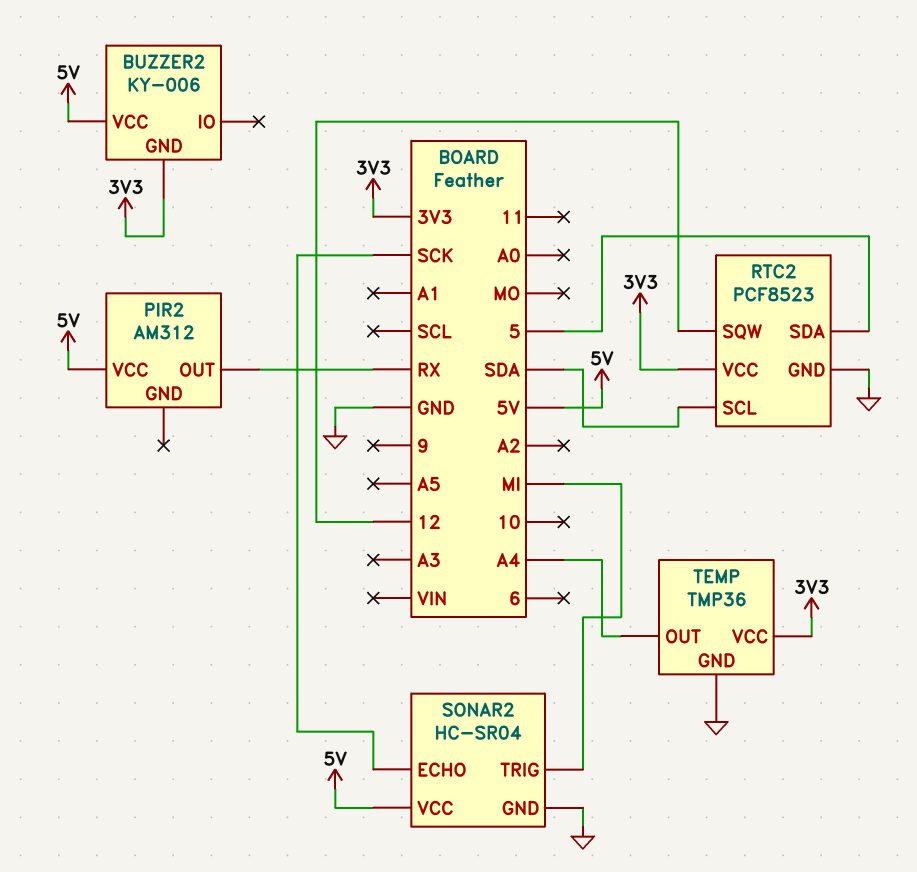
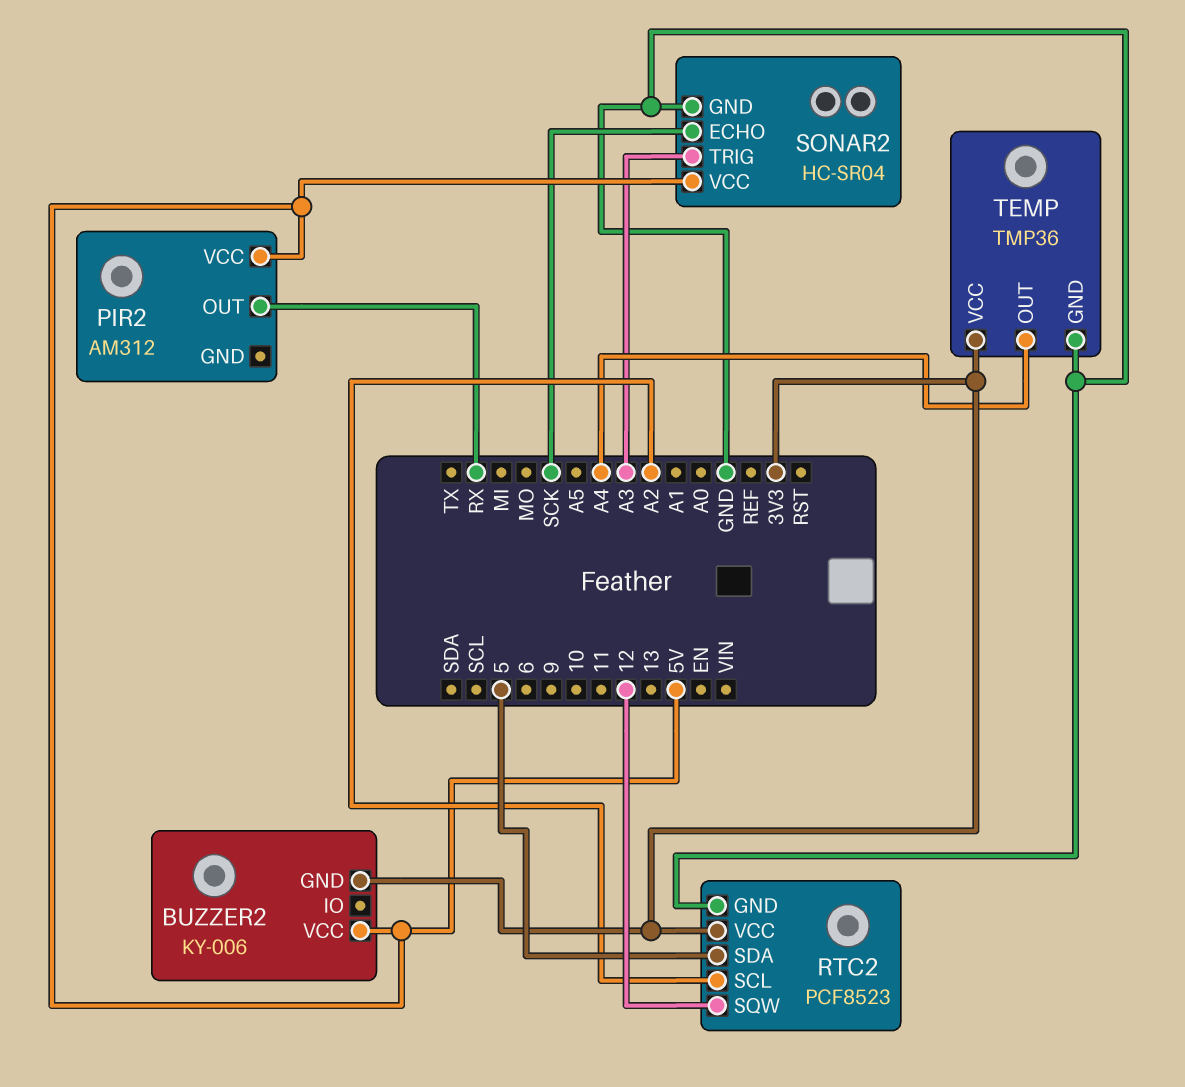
RTC2 pin SCL: SDA -> A2
SONAR2 pin TRIG: MI -> A3

